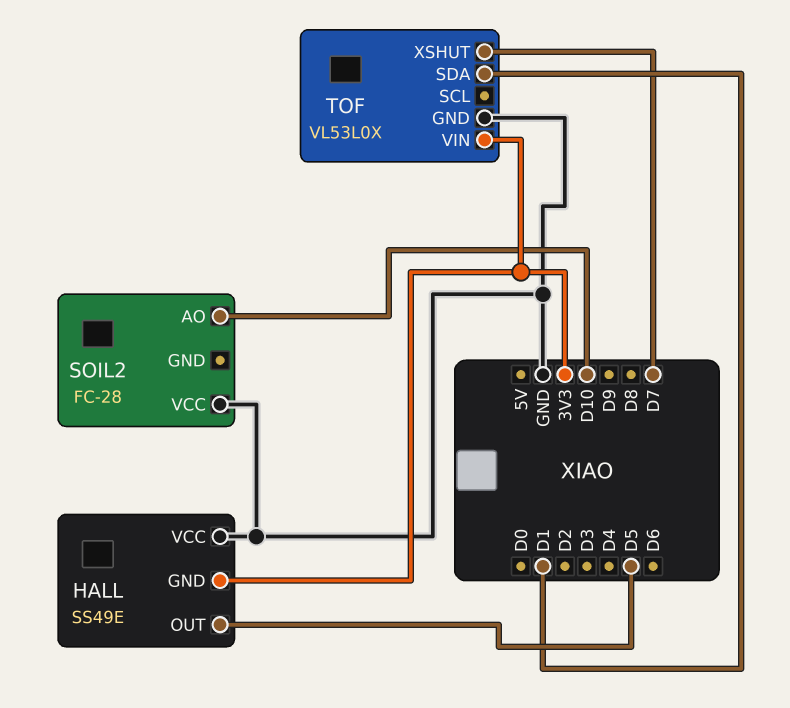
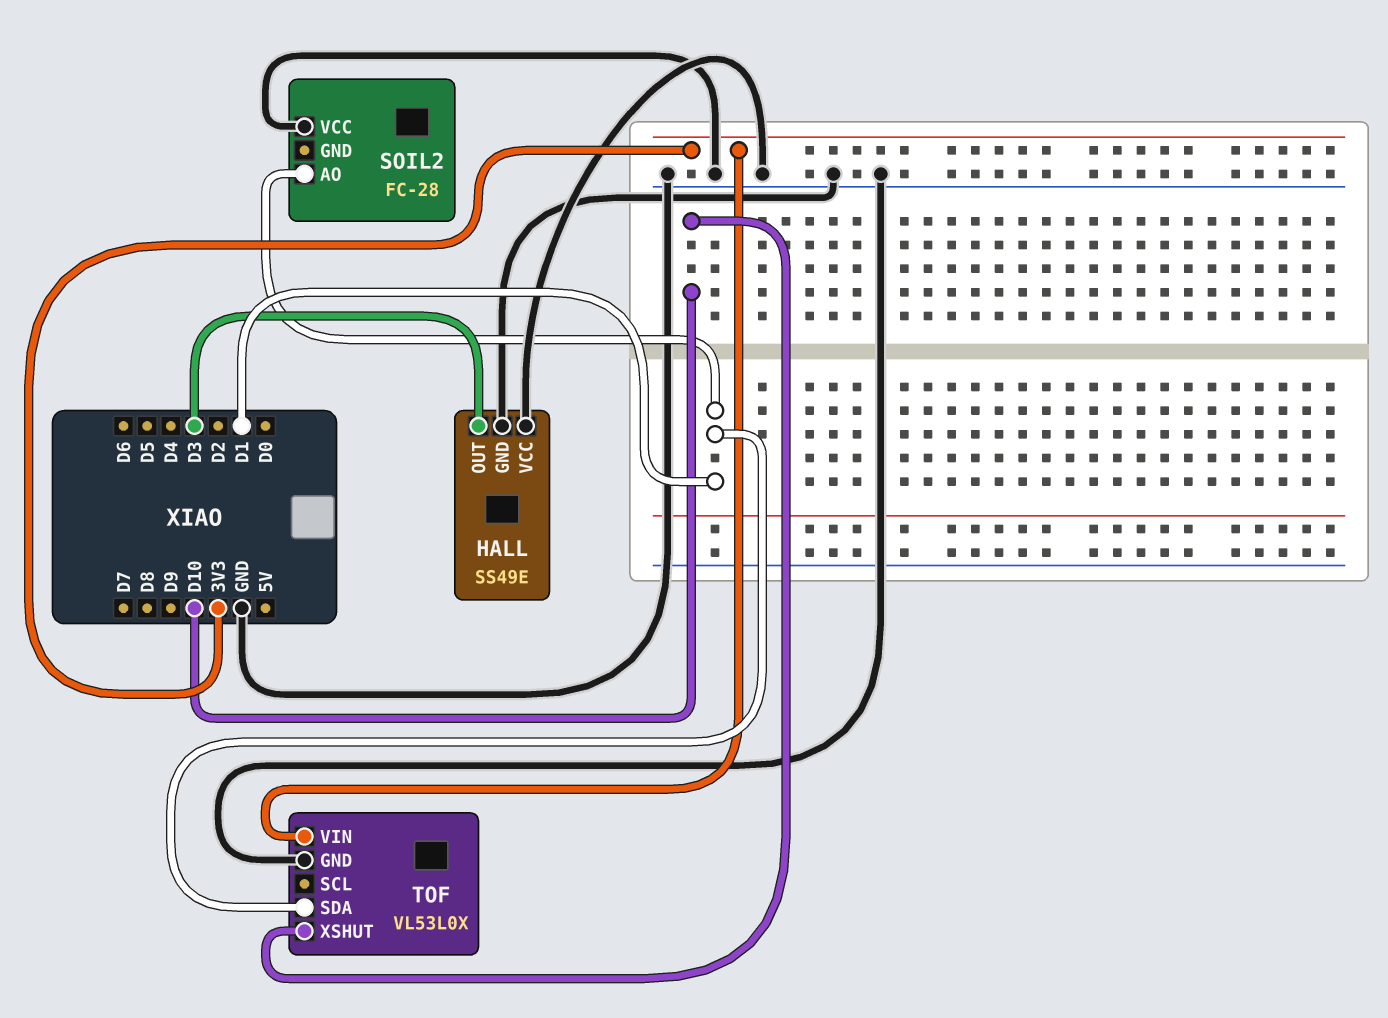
HALL pin GND: 3V3 -> GND
HALL pin OUT: D5 -> D3
SOIL2 pin AO: D10 -> D1
TOF pin XSHUT: D7 -> D10

